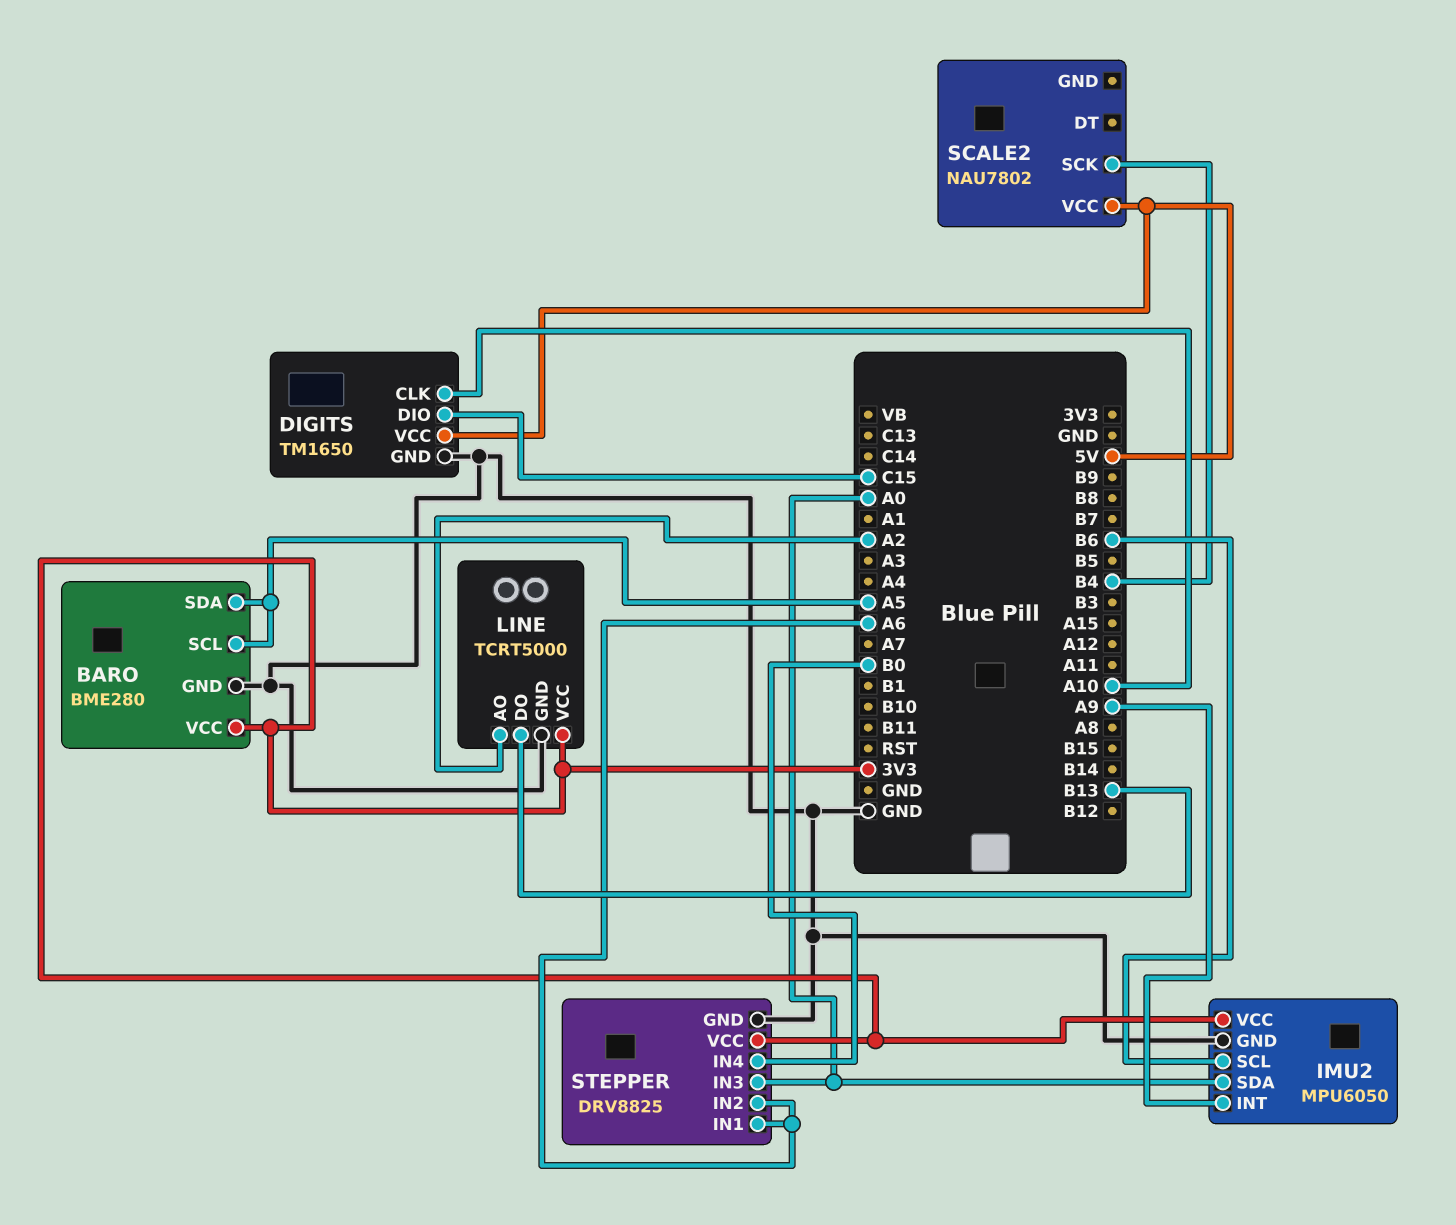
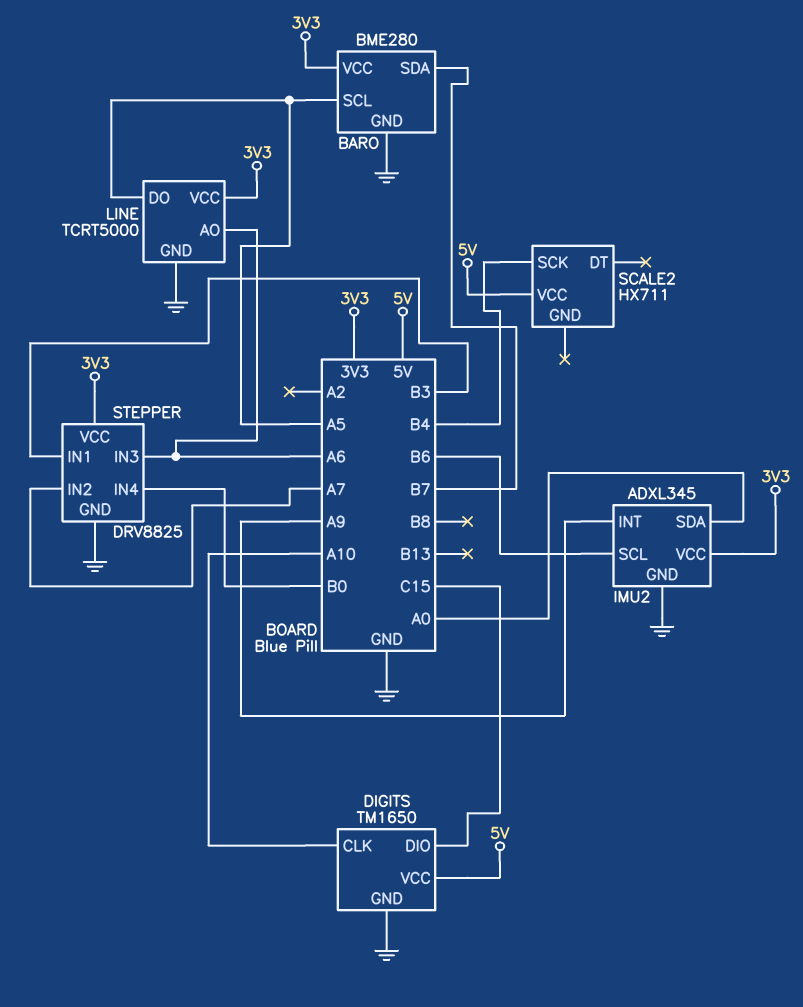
BARO pin SDA: A5 -> B7
IMU2: MPU6050 -> ADXL345
LINE pin AO: A2 -> A6
LINE pin DO: B13 -> A5
SCALE2: NAU7802 -> HX711
STEPPER pin IN1: A6 -> B3
STEPPER pin IN2: A6 -> A7
STEPPER pin IN3: A0 -> A6

